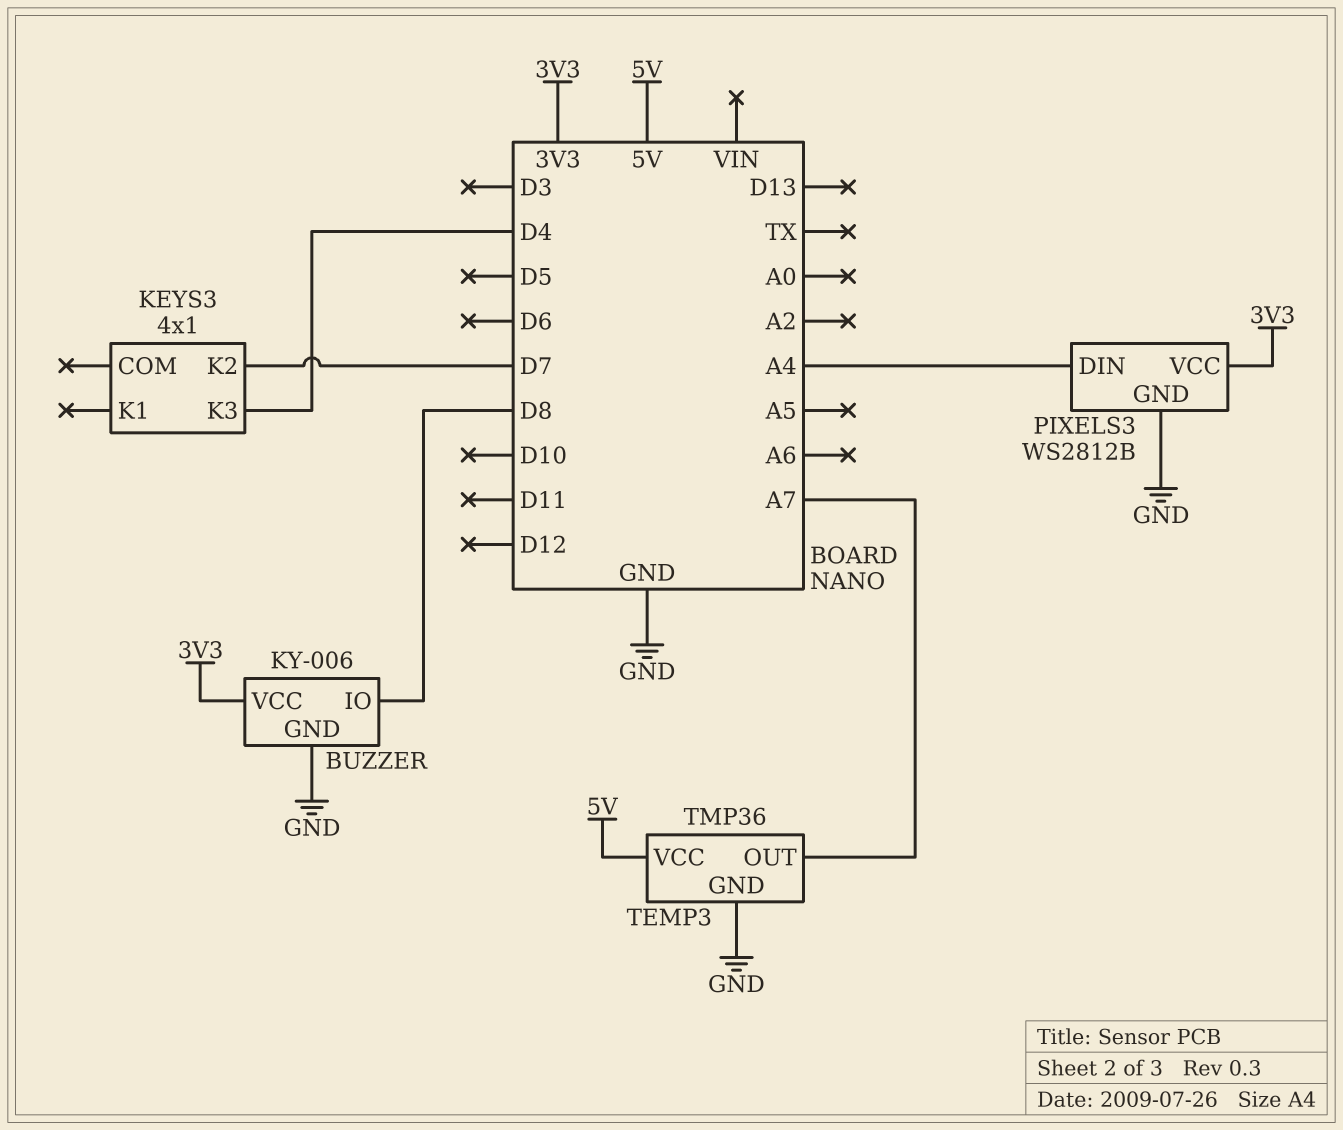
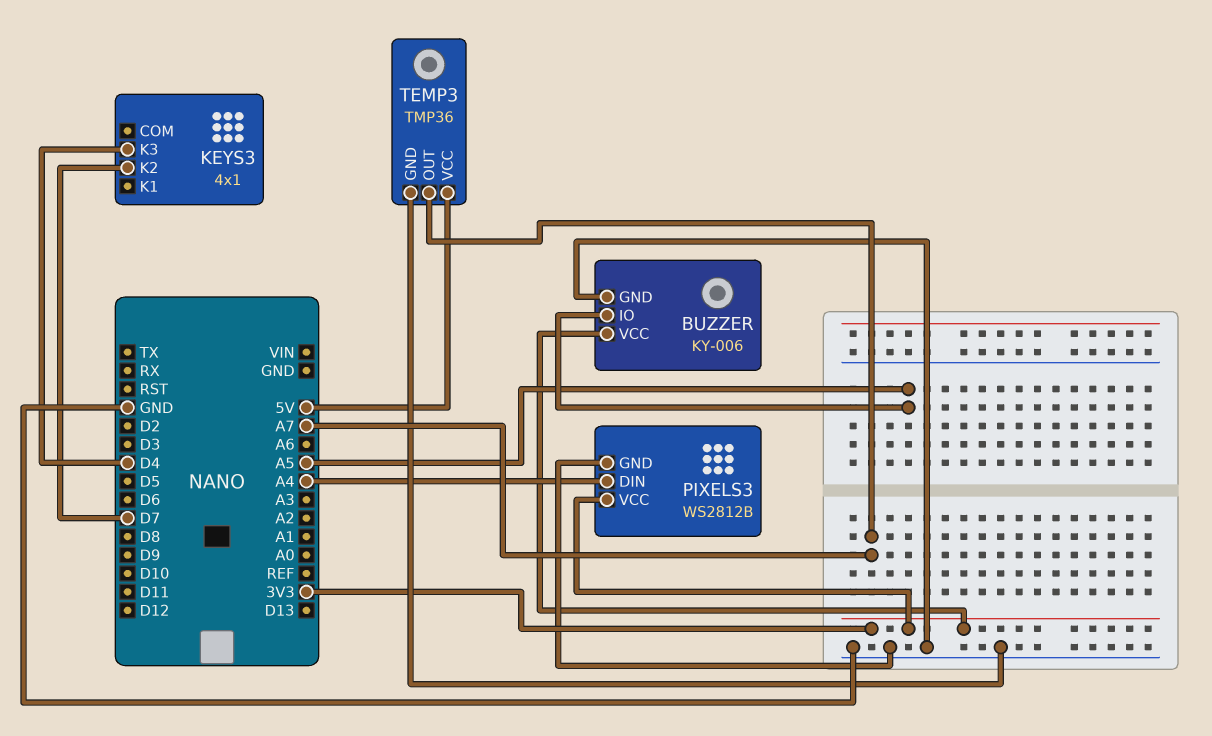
BUZZER pin IO: D8 -> A5

